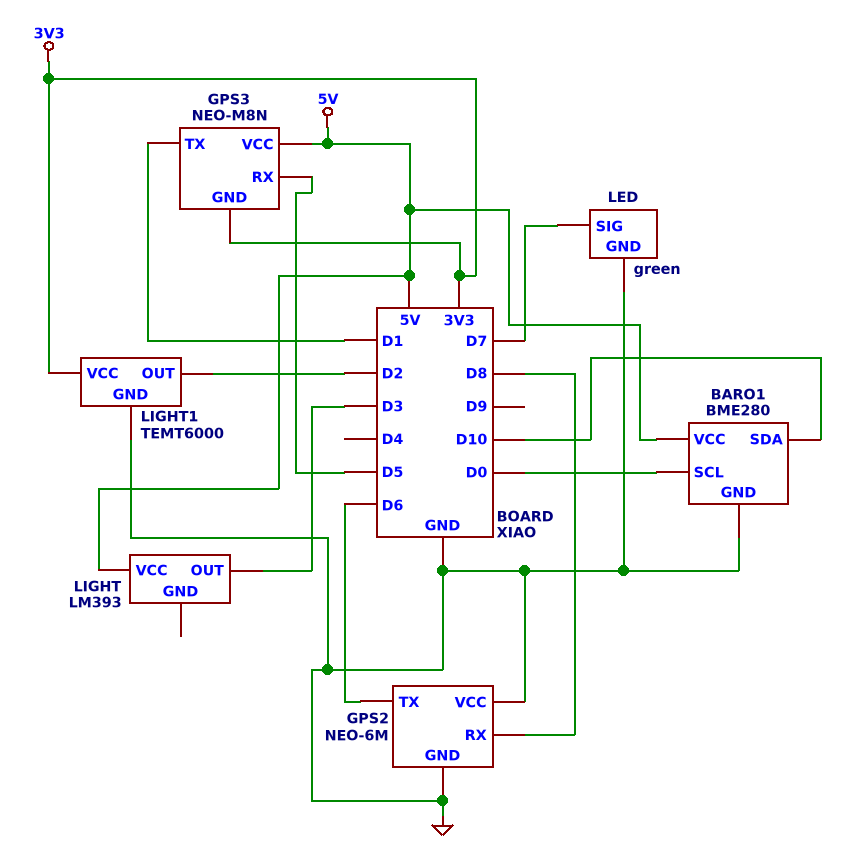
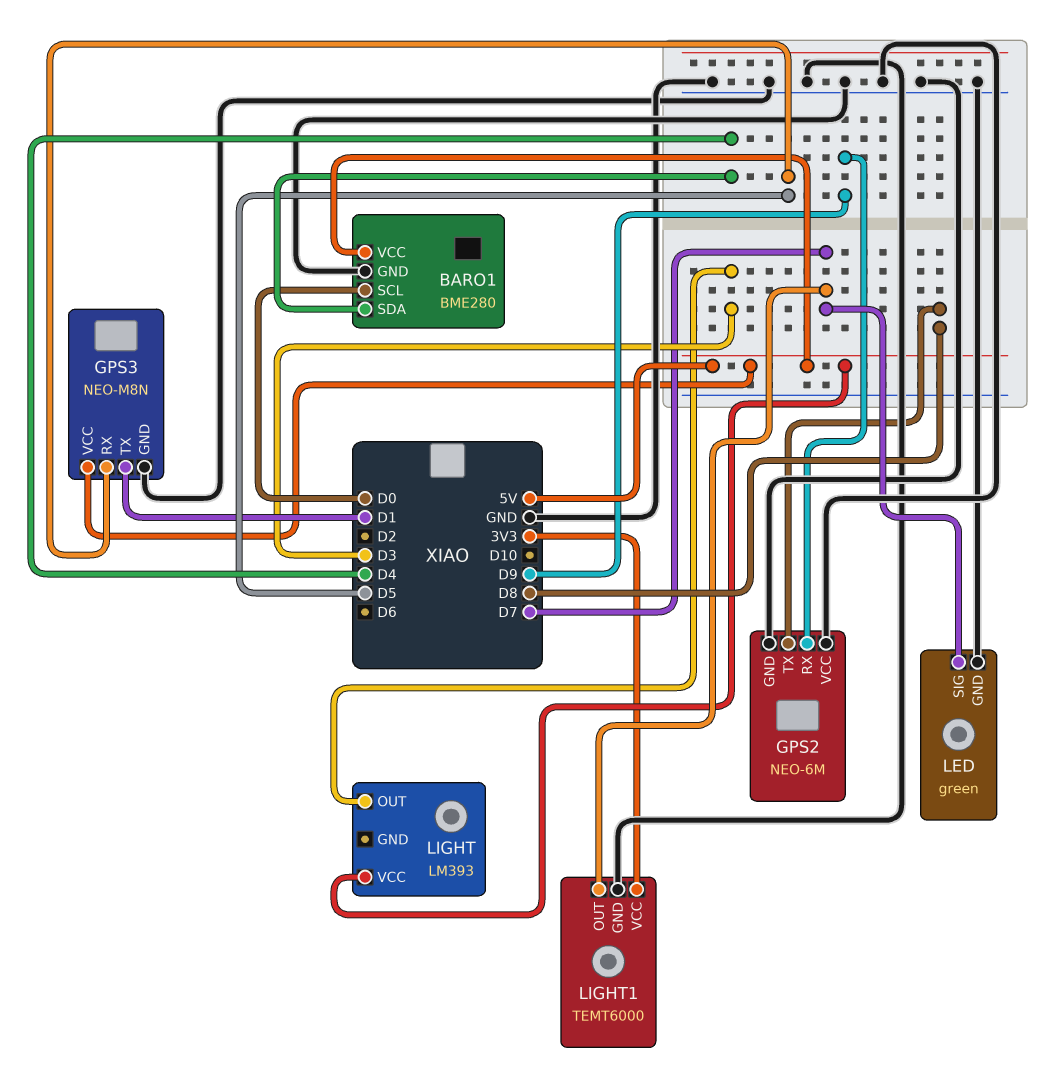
BARO1 pin SDA: D10 -> D4
GPS2 pin RX: D8 -> D9
GPS2 pin TX: D6 -> D8
GPS3 pin GND: 3V3 -> GND
LIGHT1 pin OUT: D2 -> D7

